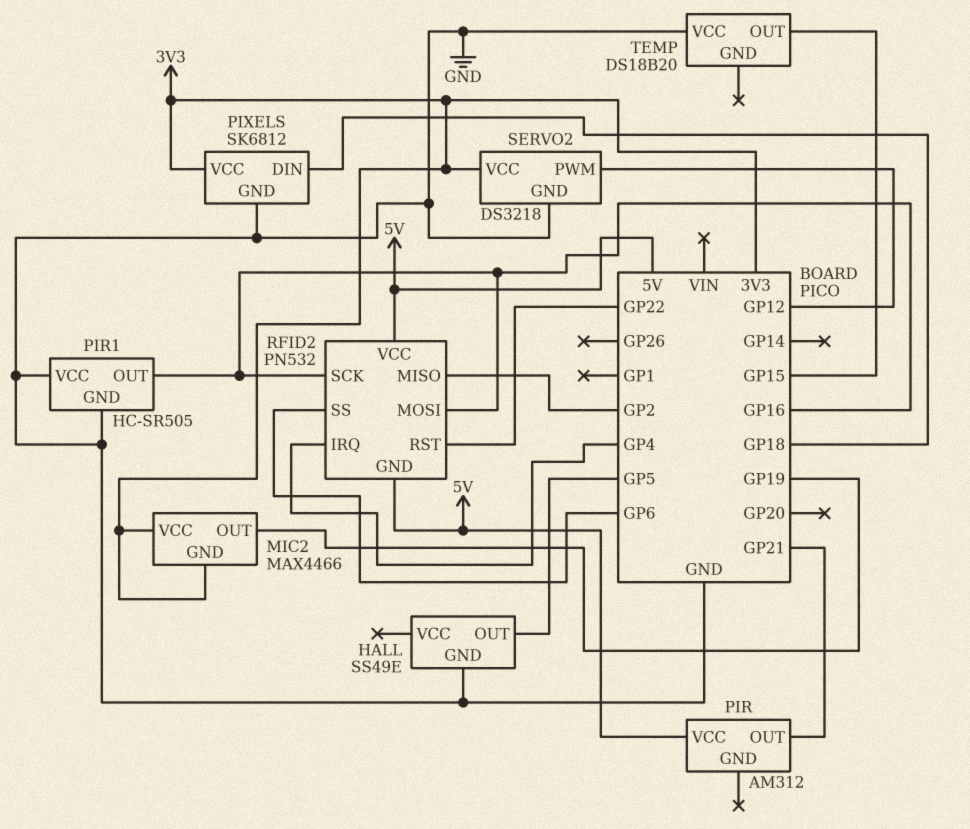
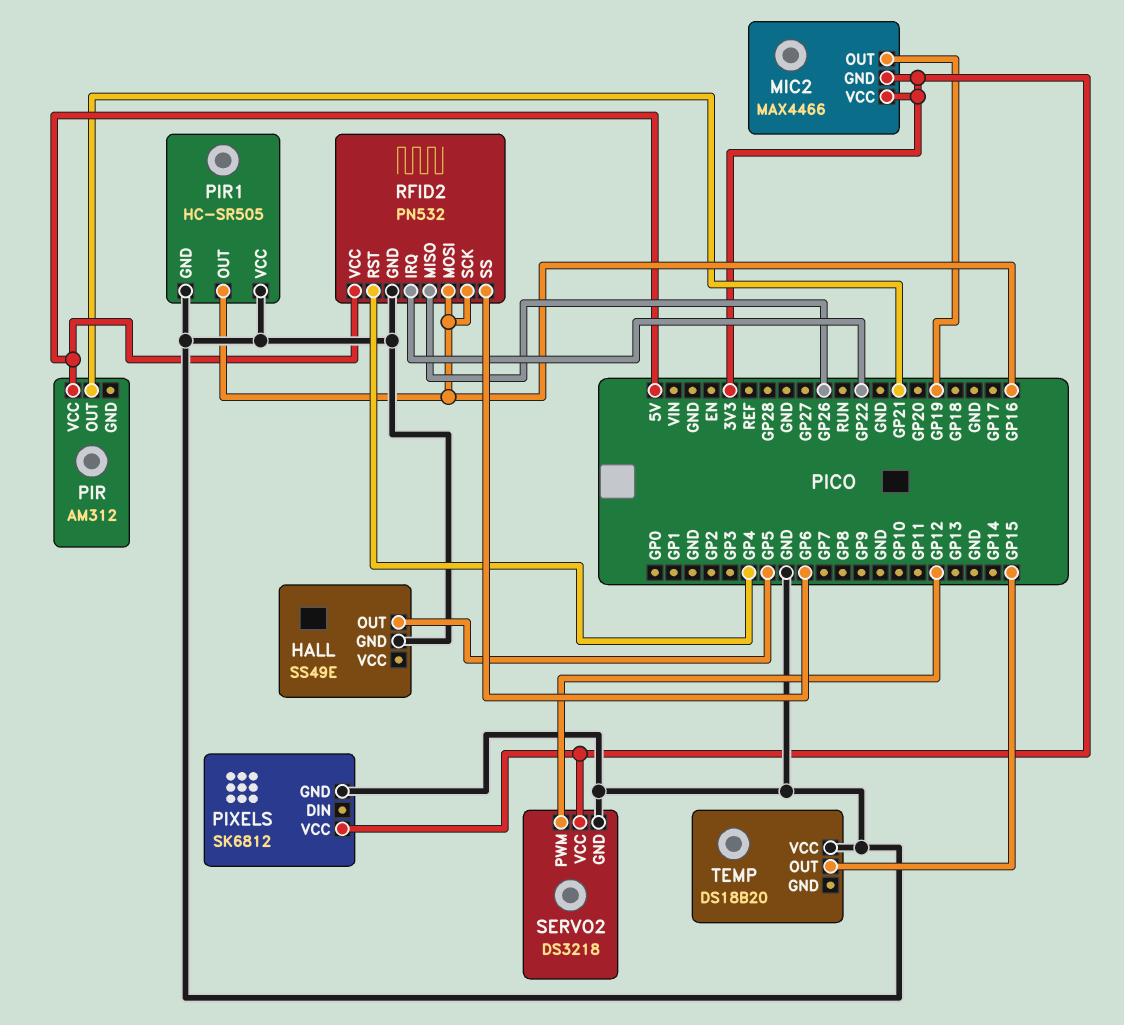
PIXELS pin DIN: GP18 -> none
RFID2 pin GND: 5V -> GND
RFID2 pin IRQ: GP4 -> GP22
RFID2 pin MISO: GP2 -> GP26
RFID2 pin RST: GP22 -> GP4

